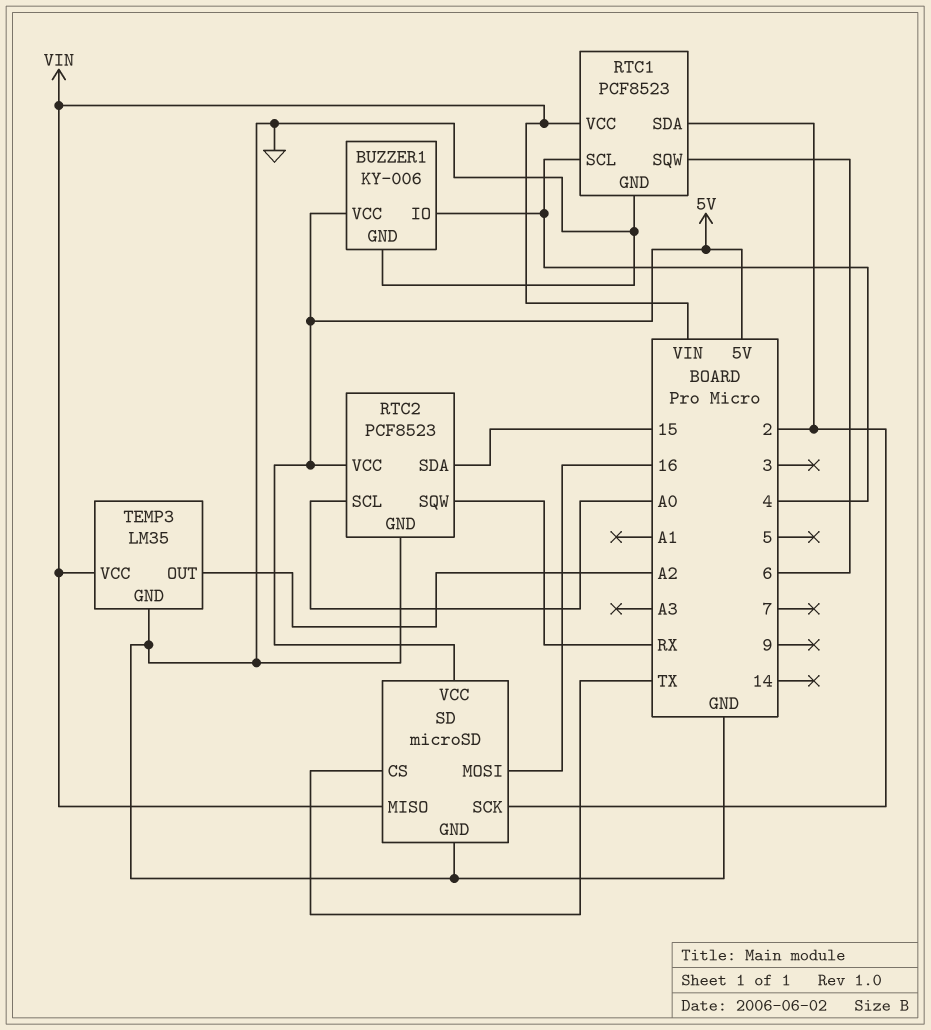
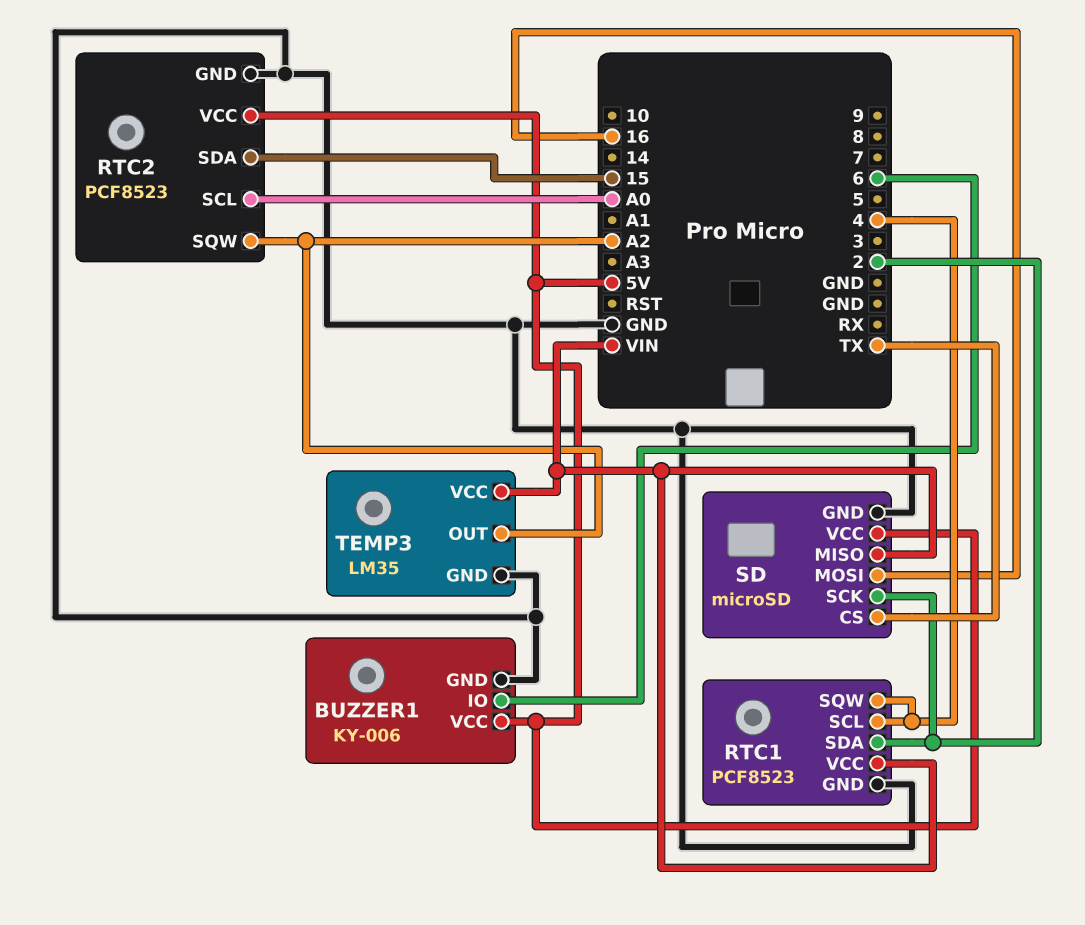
BUZZER1 pin IO: 4 -> 6
RTC1 pin SQW: 6 -> 4
RTC2 pin SQW: RX -> A2

